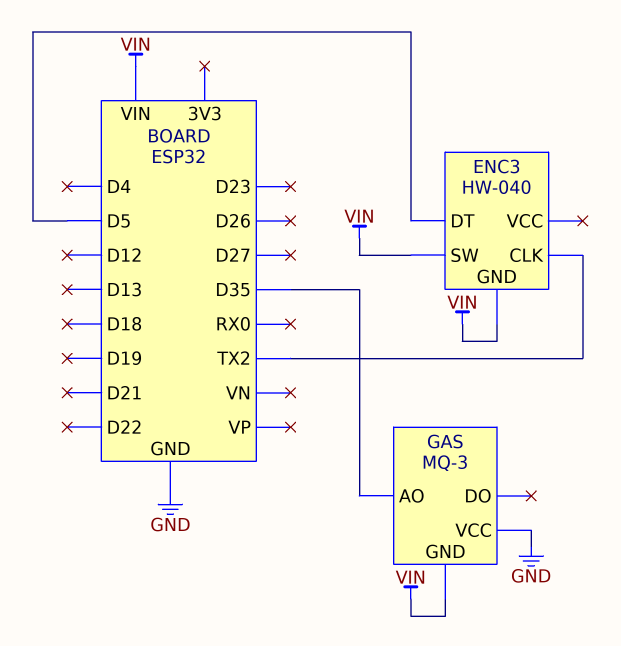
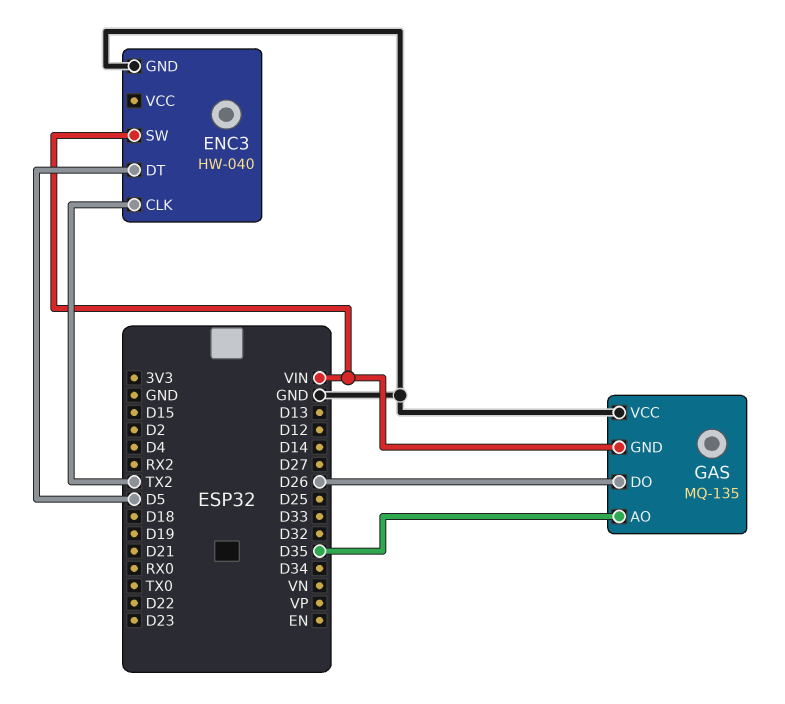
ENC3 pin GND: VIN -> GND
GAS: MQ-3 -> MQ-135
GAS pin DO: none -> D26

